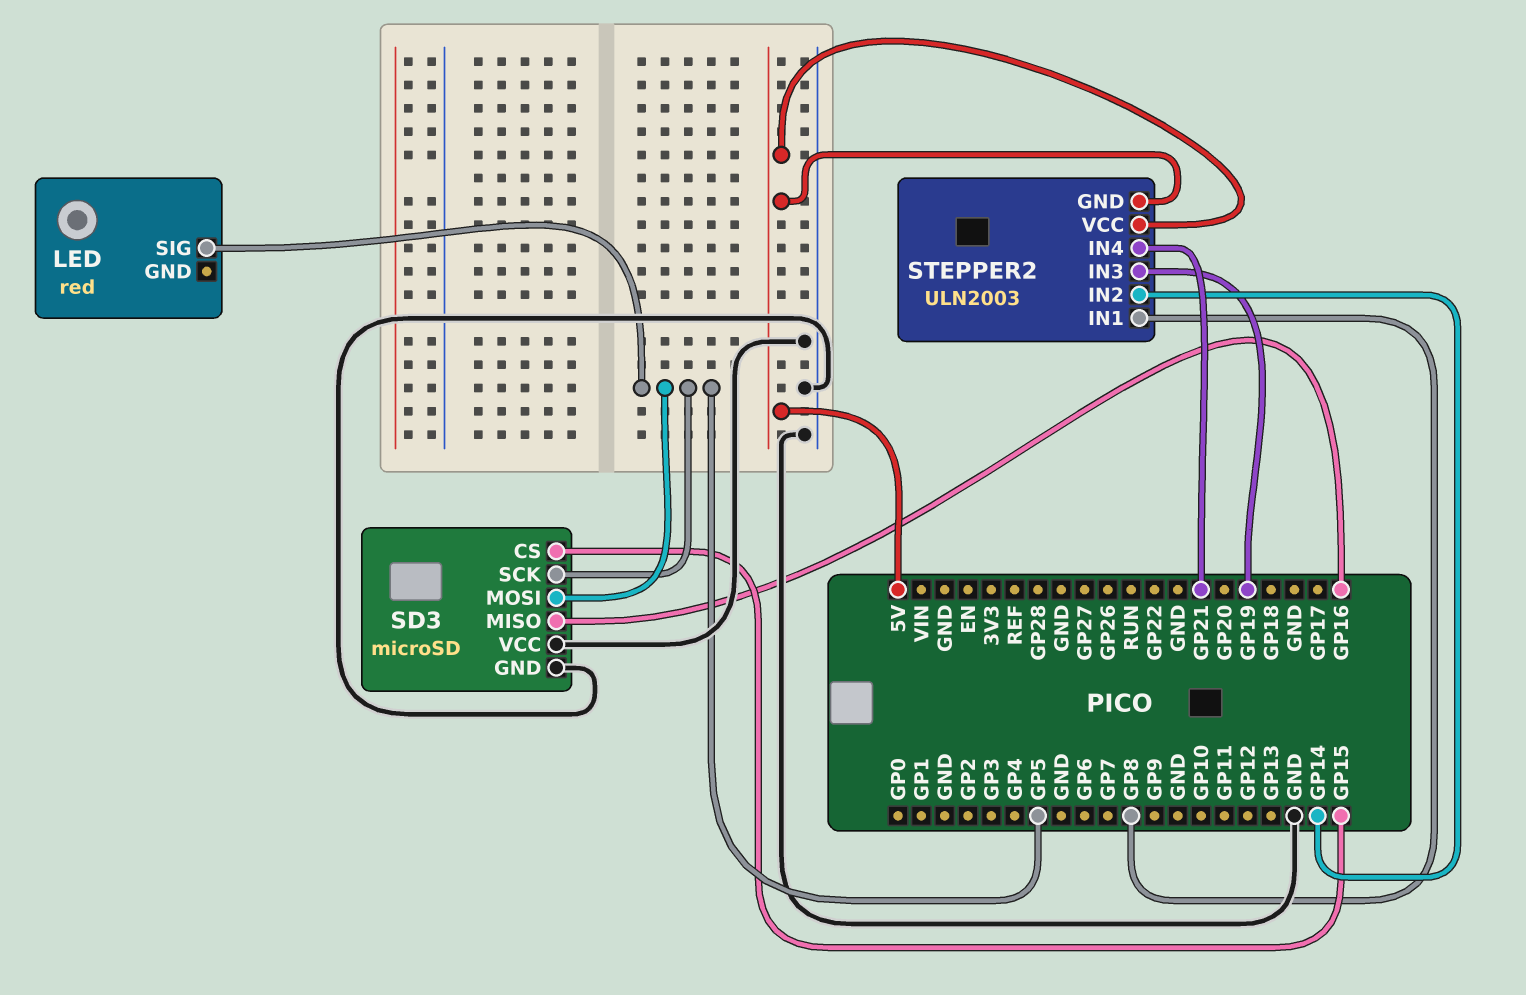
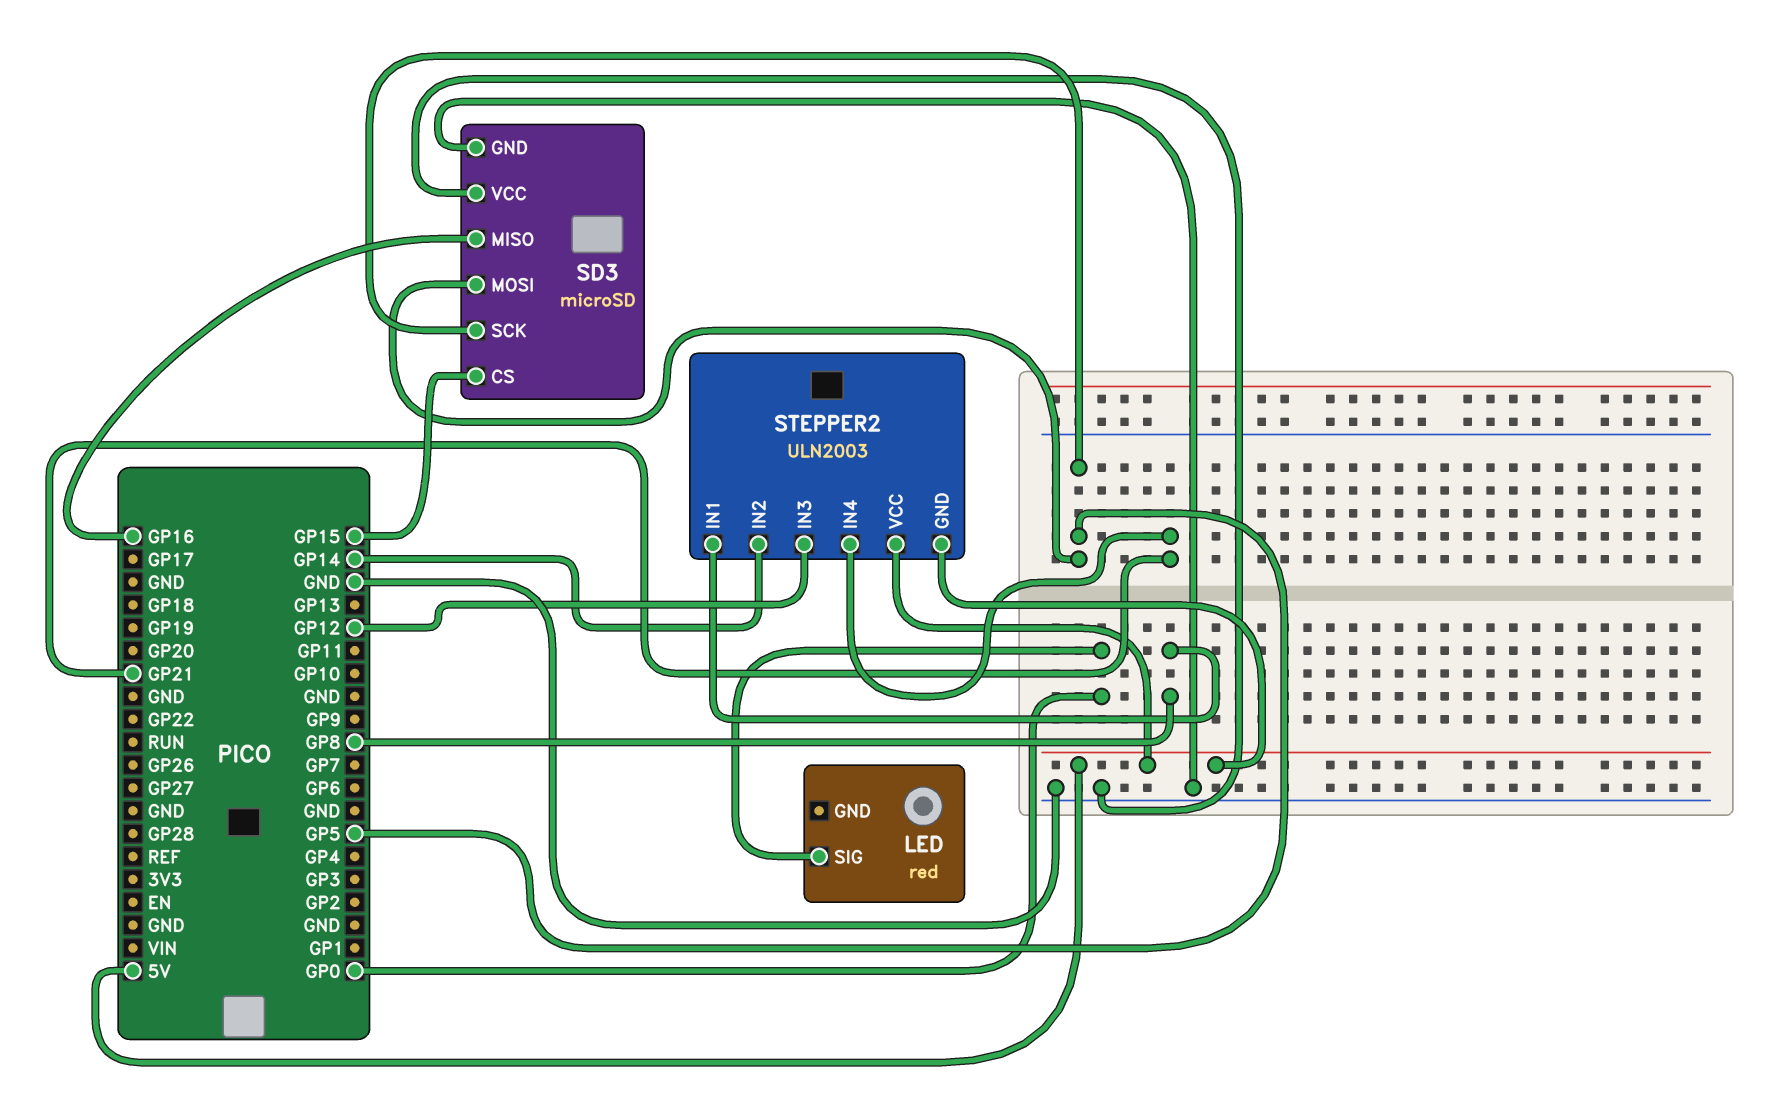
LED pin SIG: GP5 -> GP0
STEPPER2 pin IN3: GP19 -> GP12

